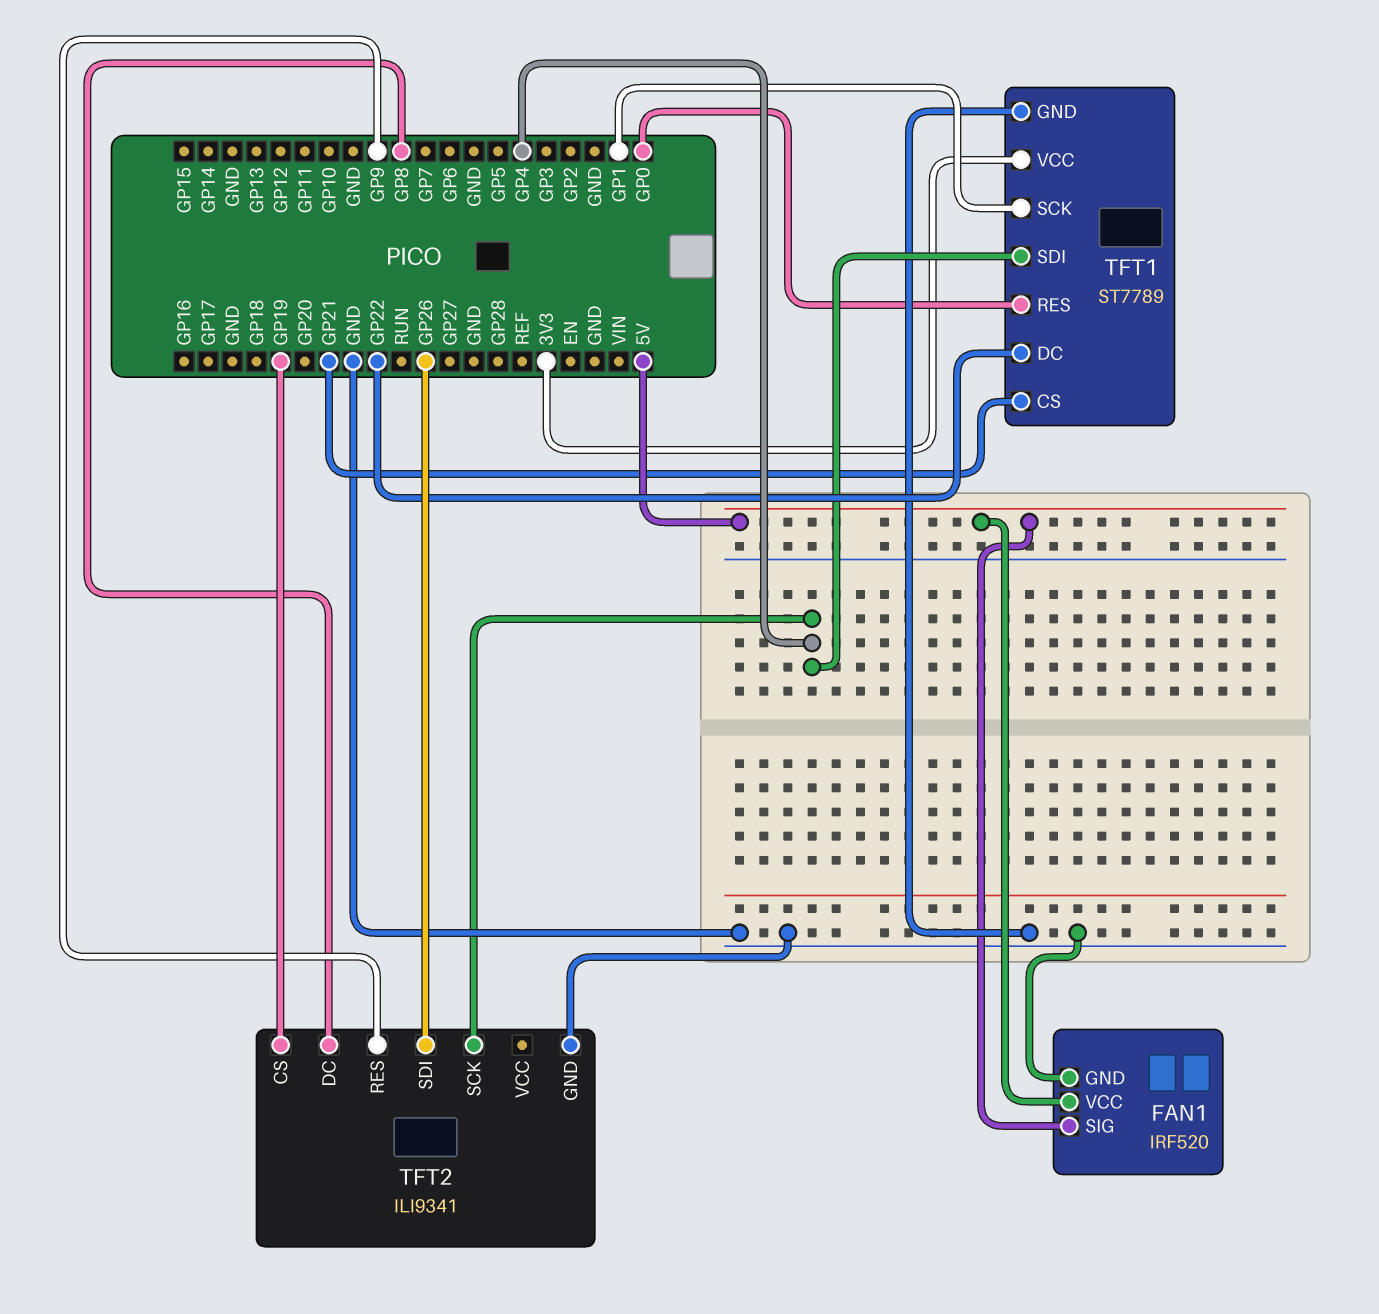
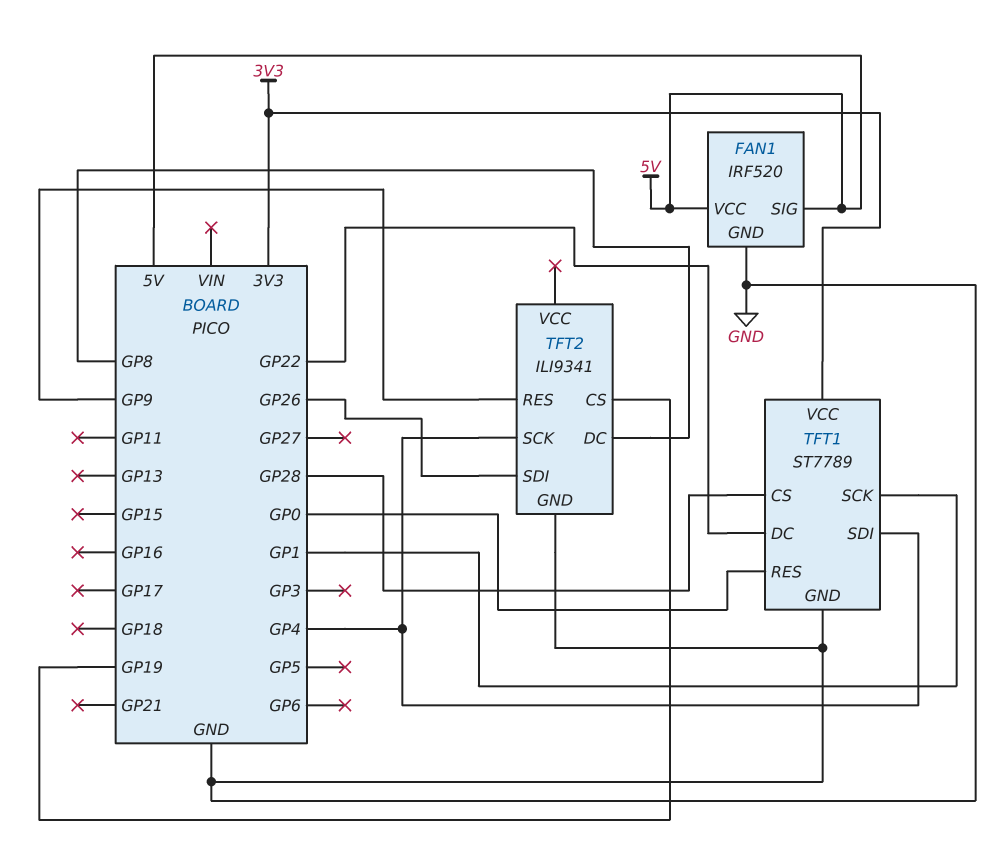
TFT1 pin CS: GP21 -> GP28

